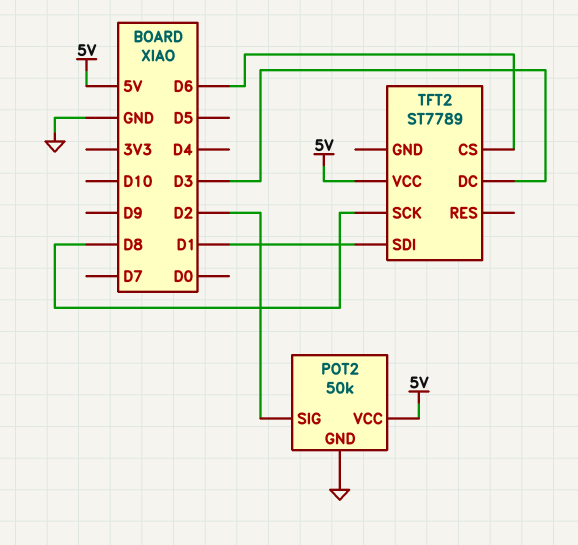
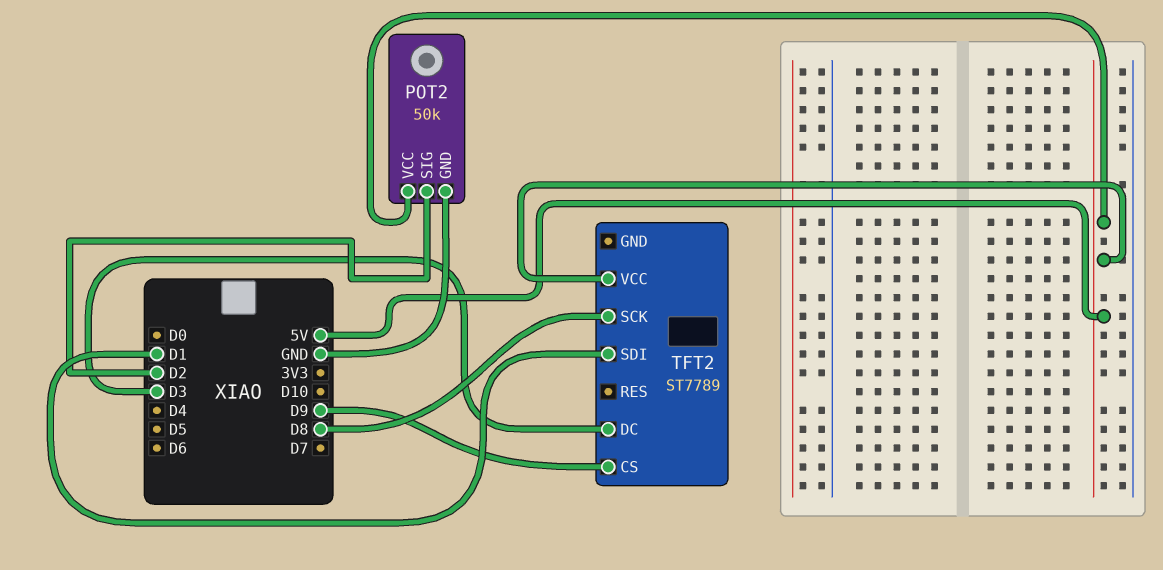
TFT2 pin CS: D6 -> D9

